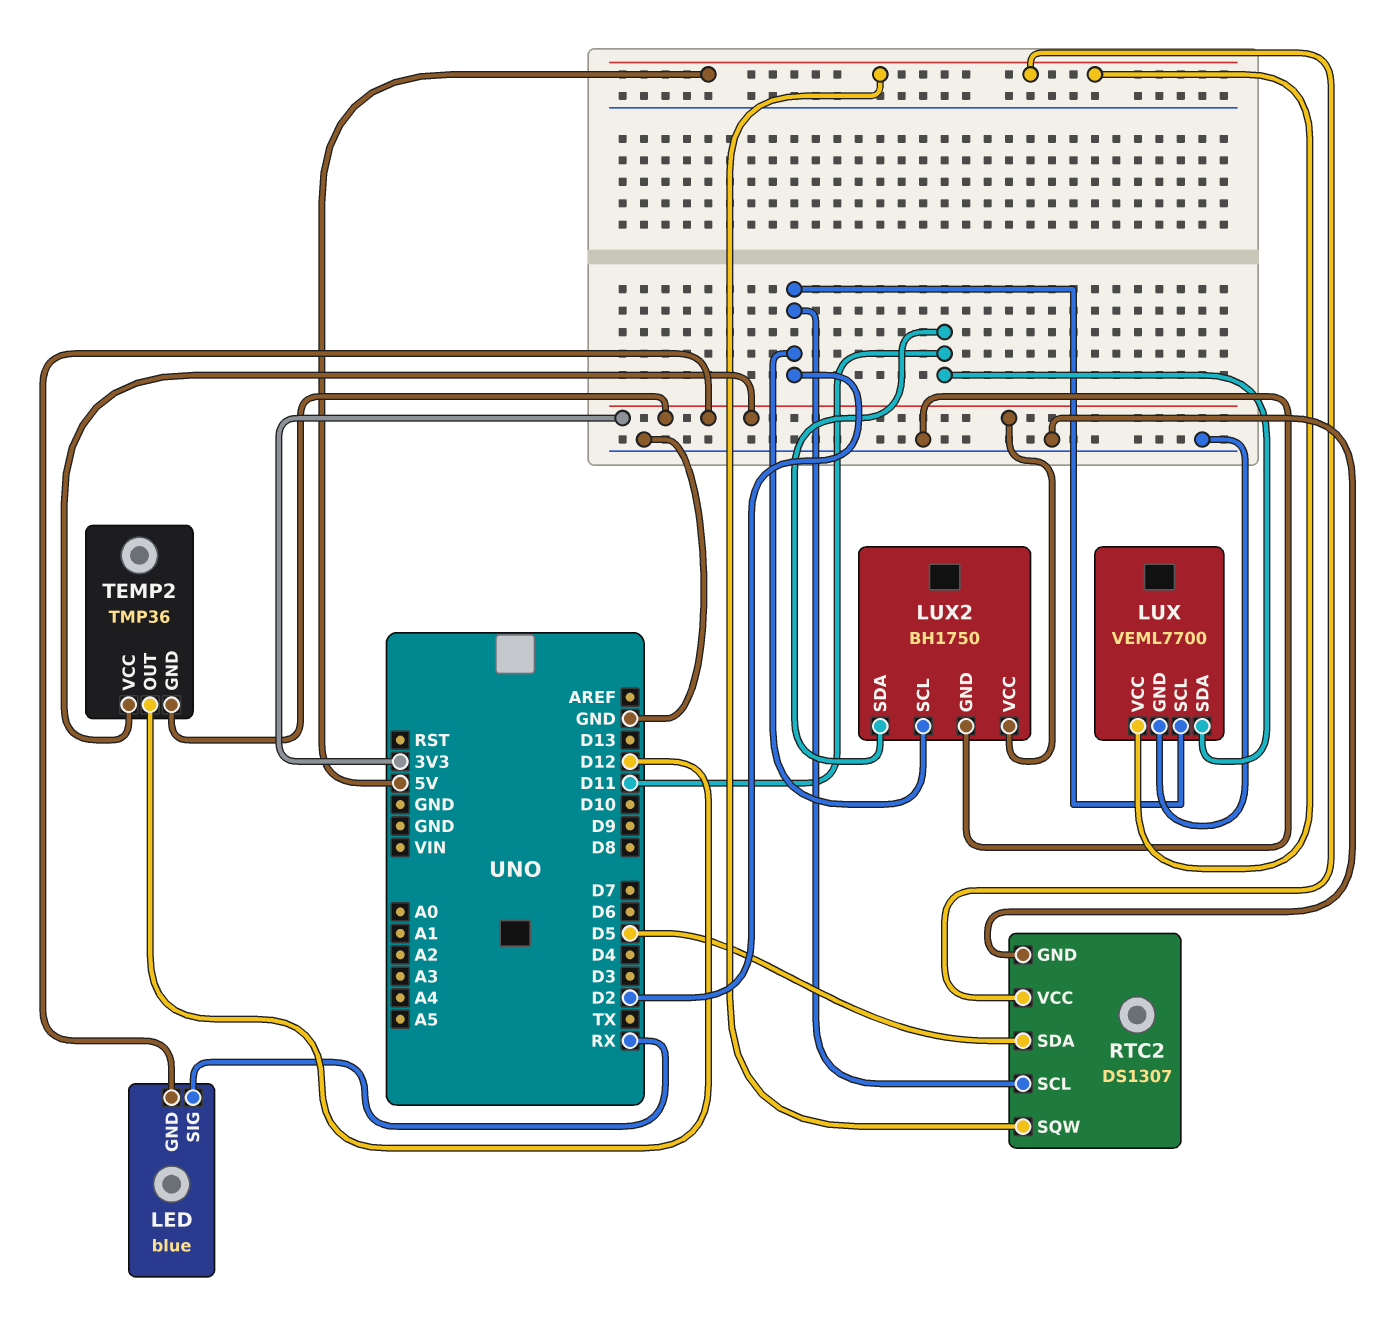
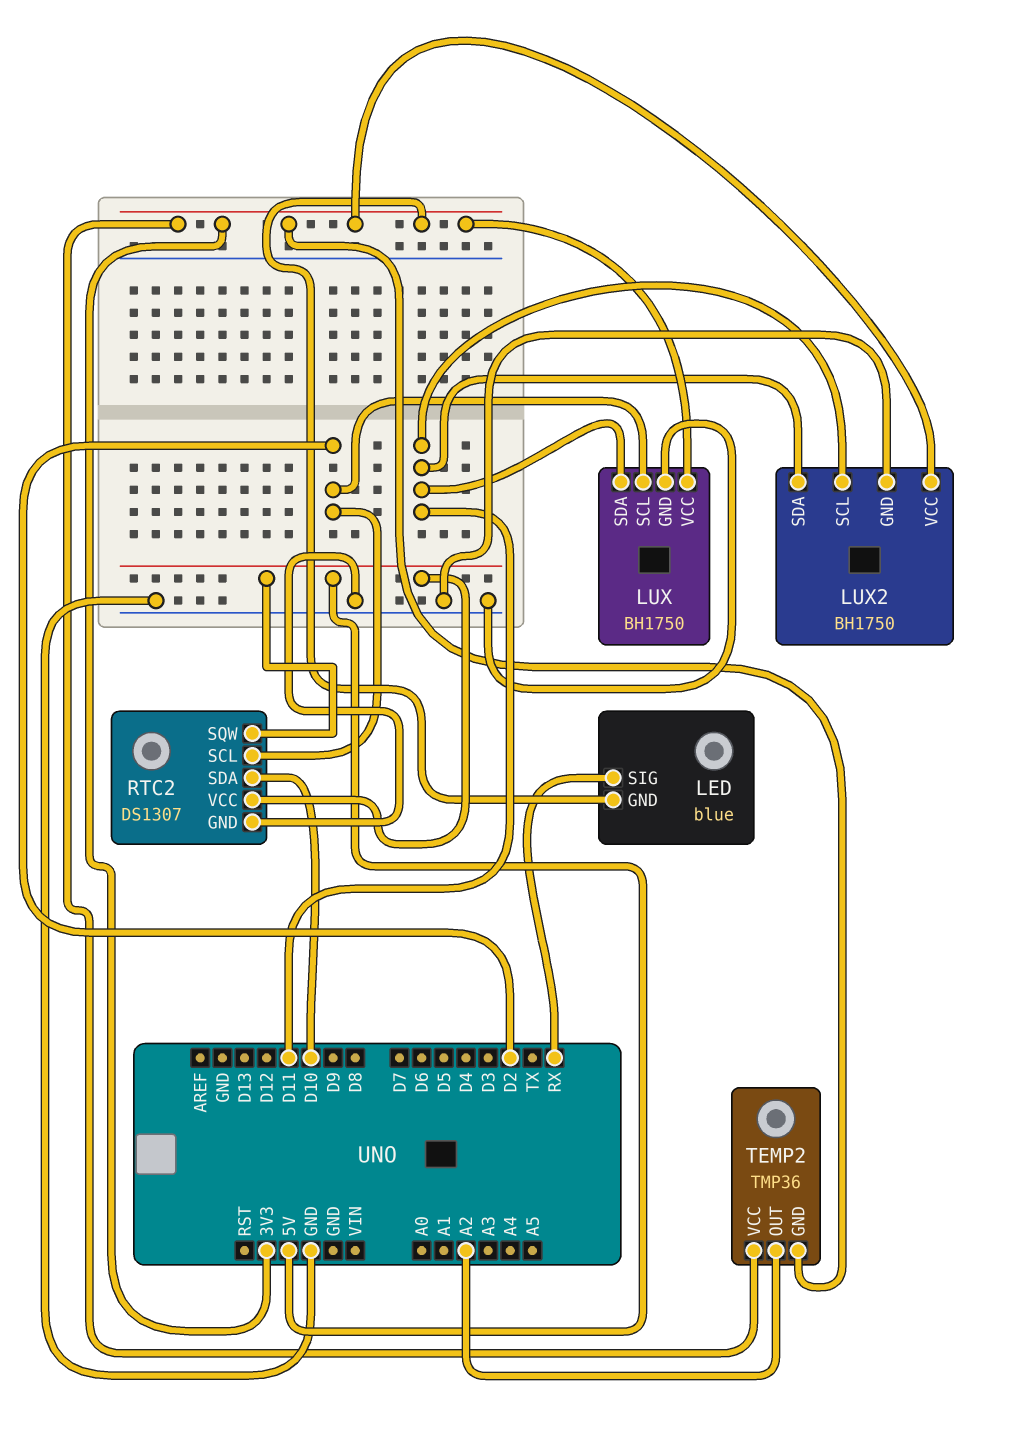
LUX: VEML7700 -> BH1750
LUX pin VCC: 5V -> 3V3
LUX2 pin SCL: D2 -> D11
RTC2 pin SDA: D5 -> D10
TEMP2 pin OUT: D12 -> A2

